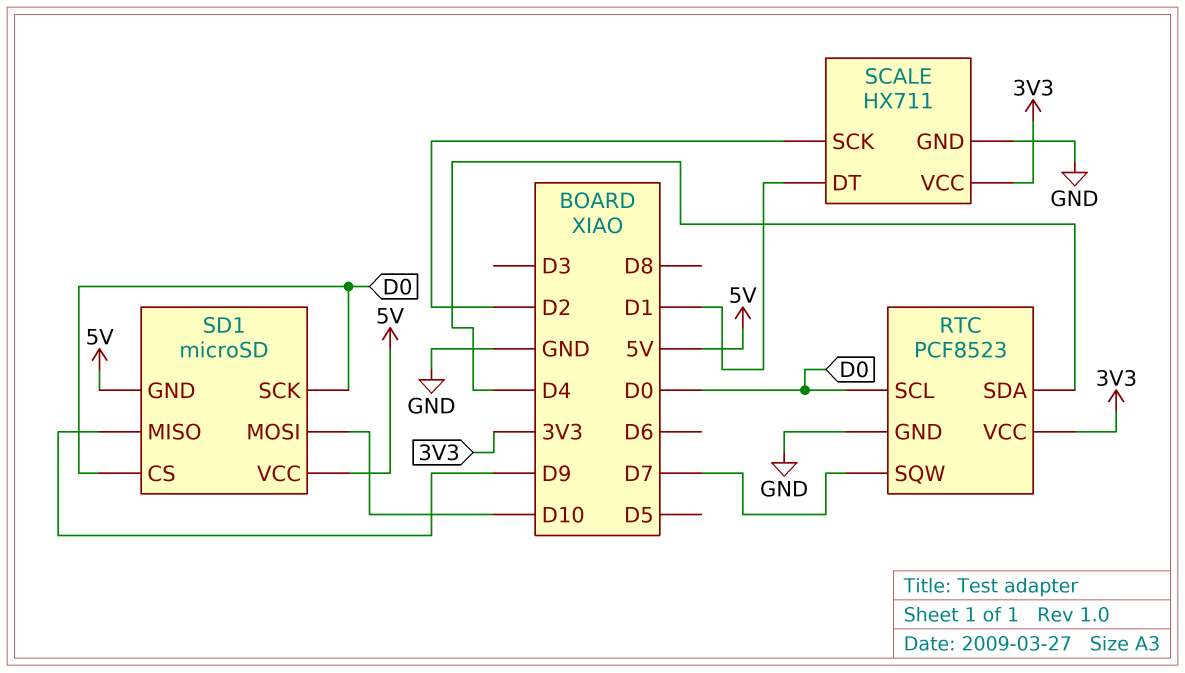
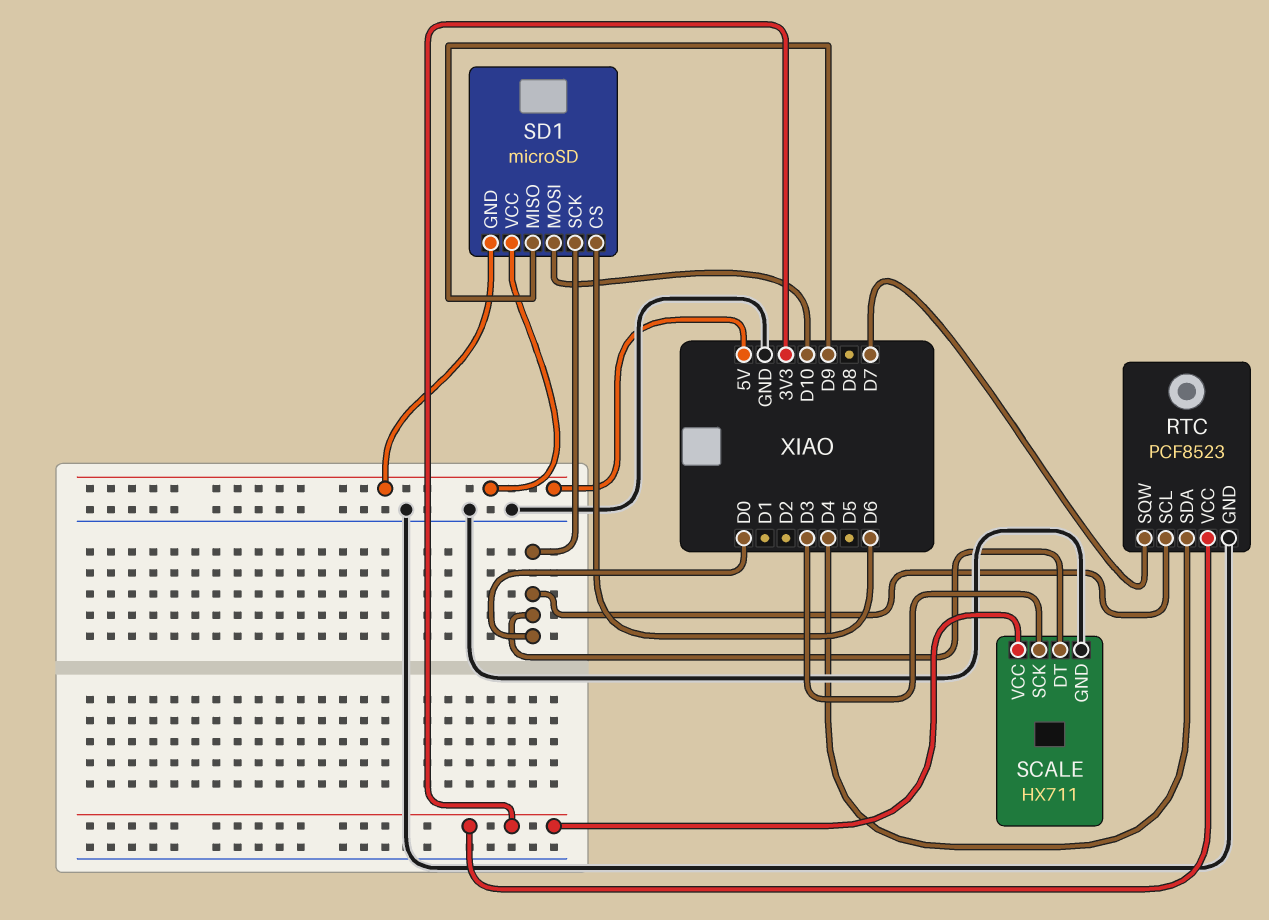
SCALE pin DT: D1 -> D0
SCALE pin SCK: D2 -> D3
SD1 pin CS: D0 -> D6

